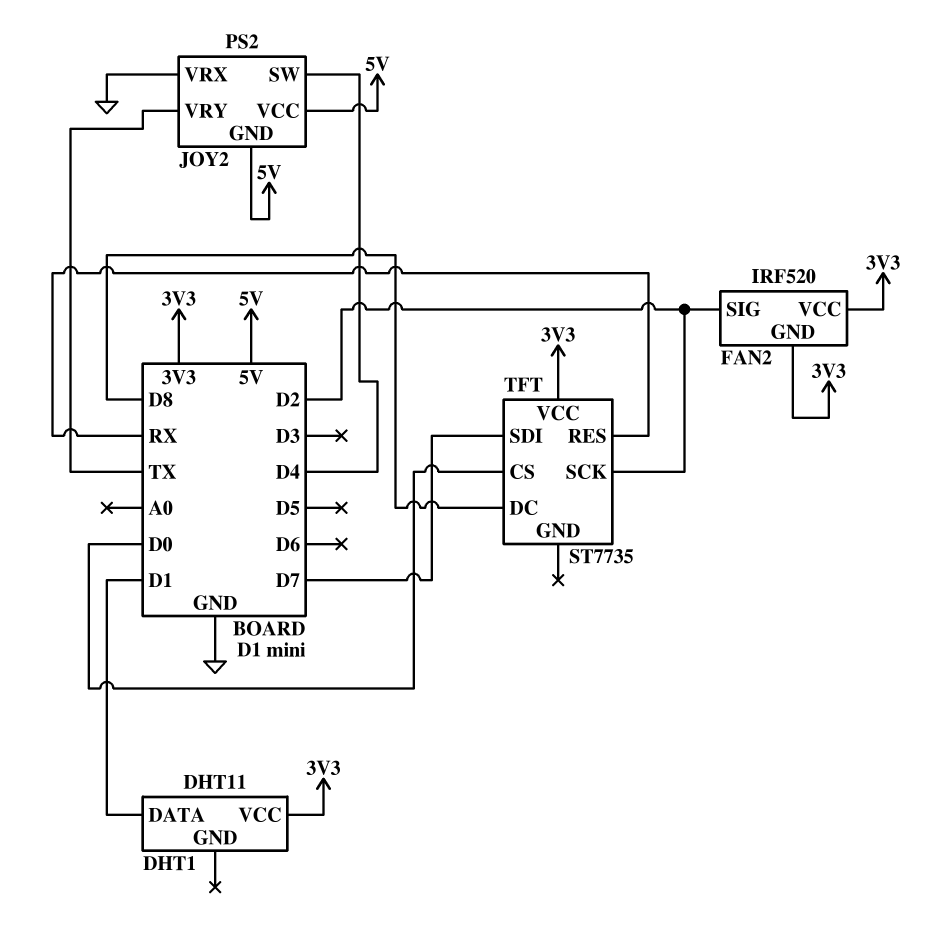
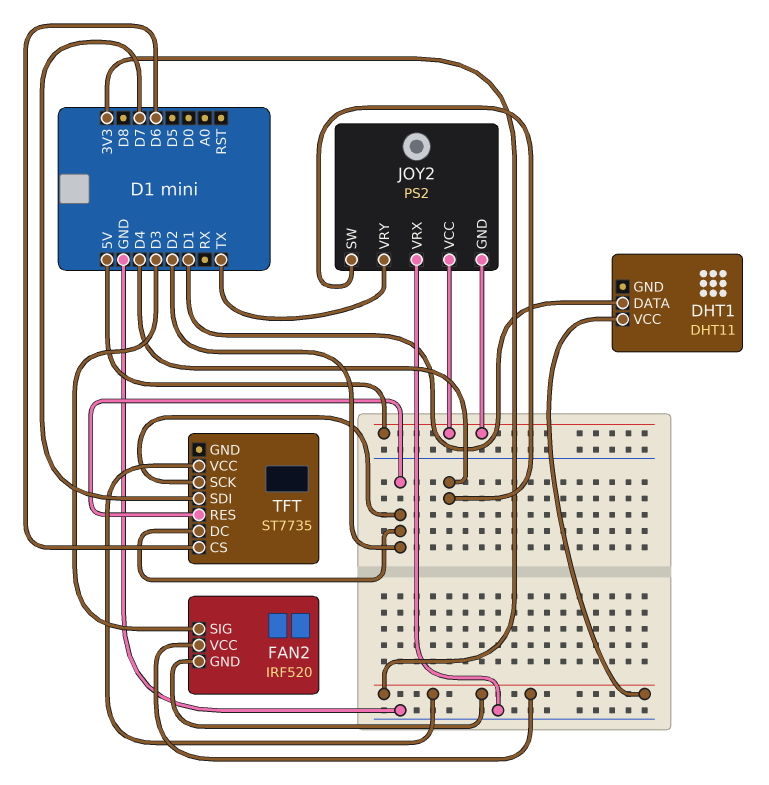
FAN2 pin SIG: D2 -> D3
TFT pin CS: D0 -> D6
TFT pin DC: D8 -> D2
TFT pin RES: RX -> D2

